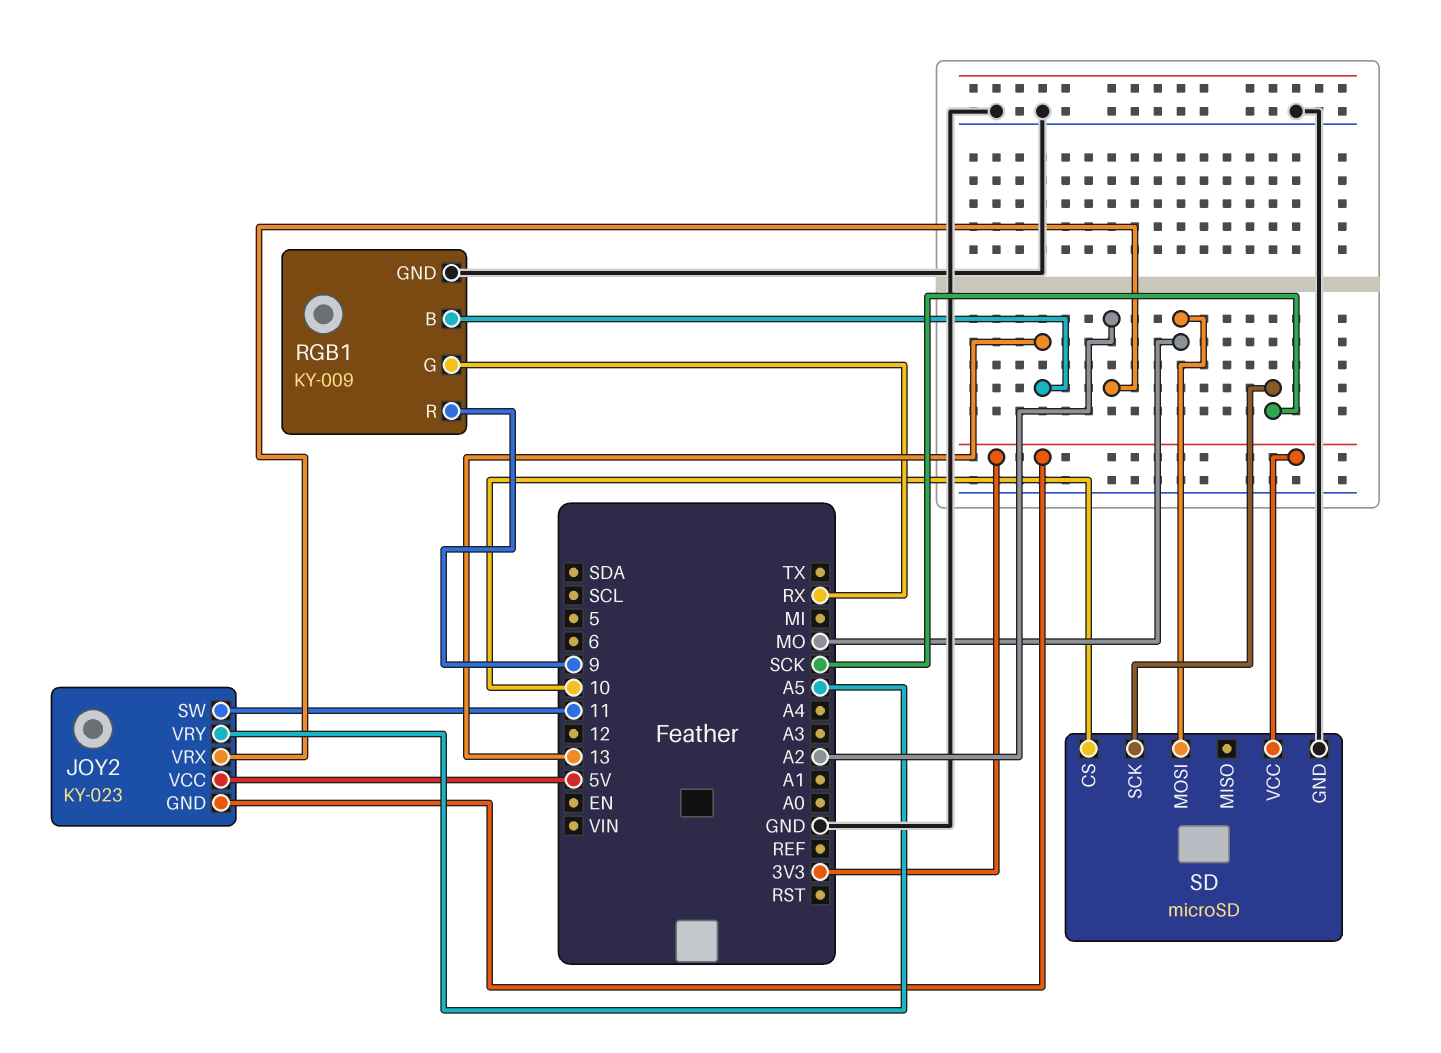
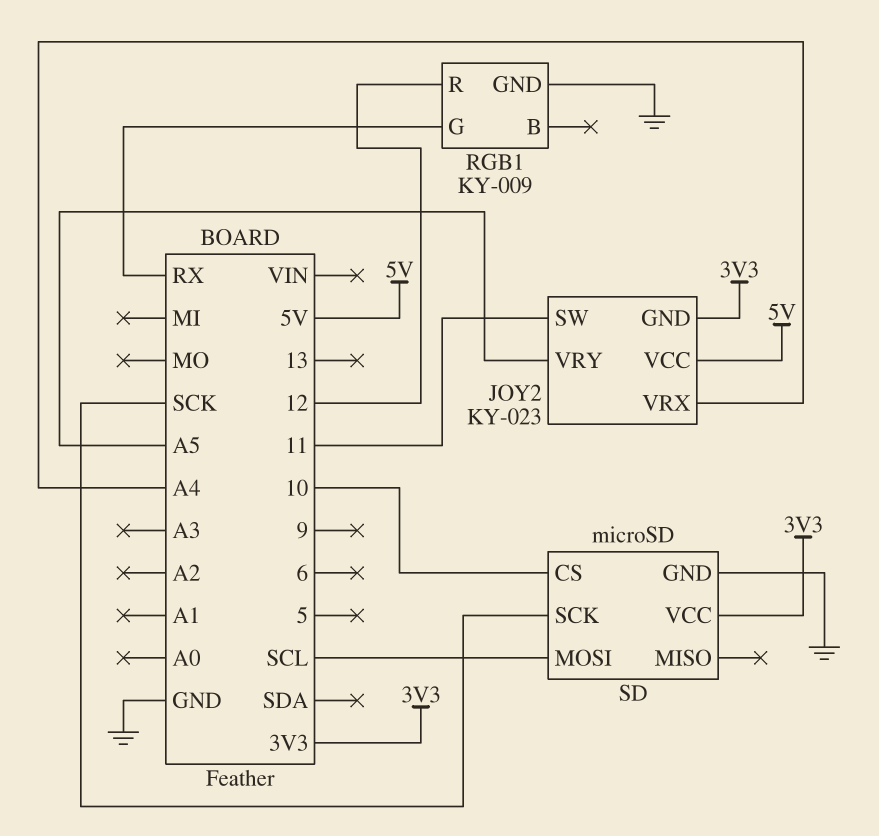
JOY2 pin VRX: A2 -> A4
RGB1 pin B: 13 -> none
RGB1 pin R: 9 -> 12
SD pin MOSI: MO -> SCL

